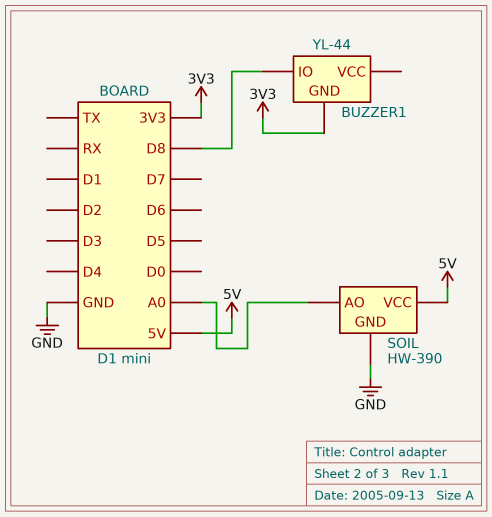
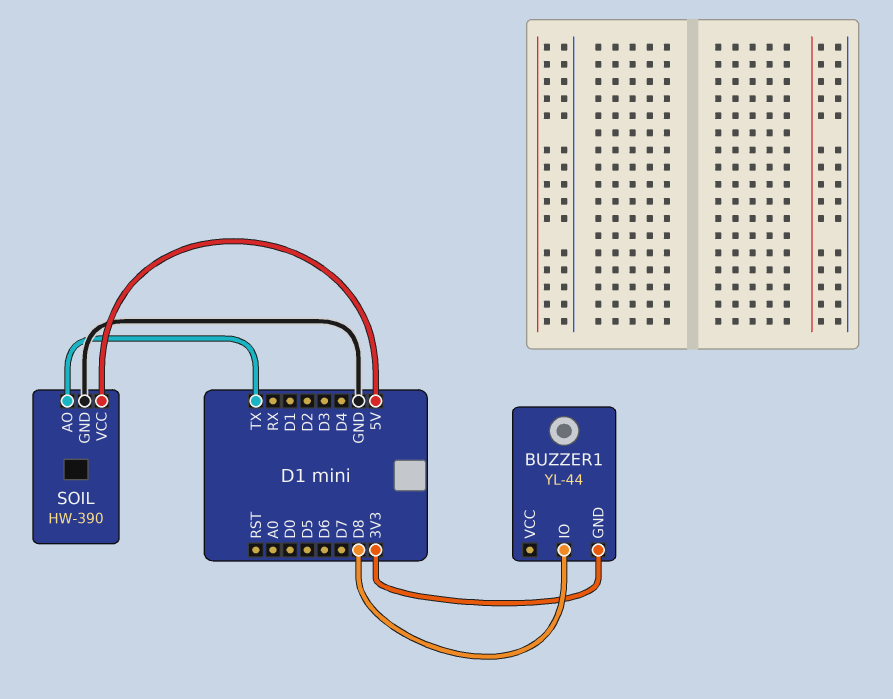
SOIL pin AO: A0 -> TX

